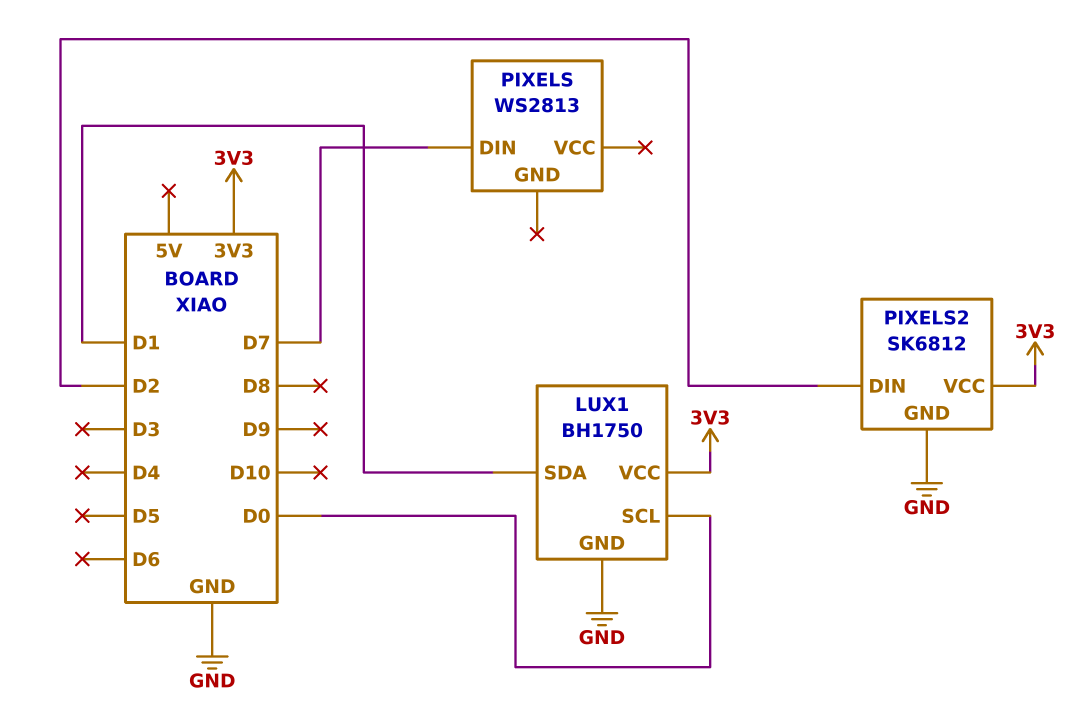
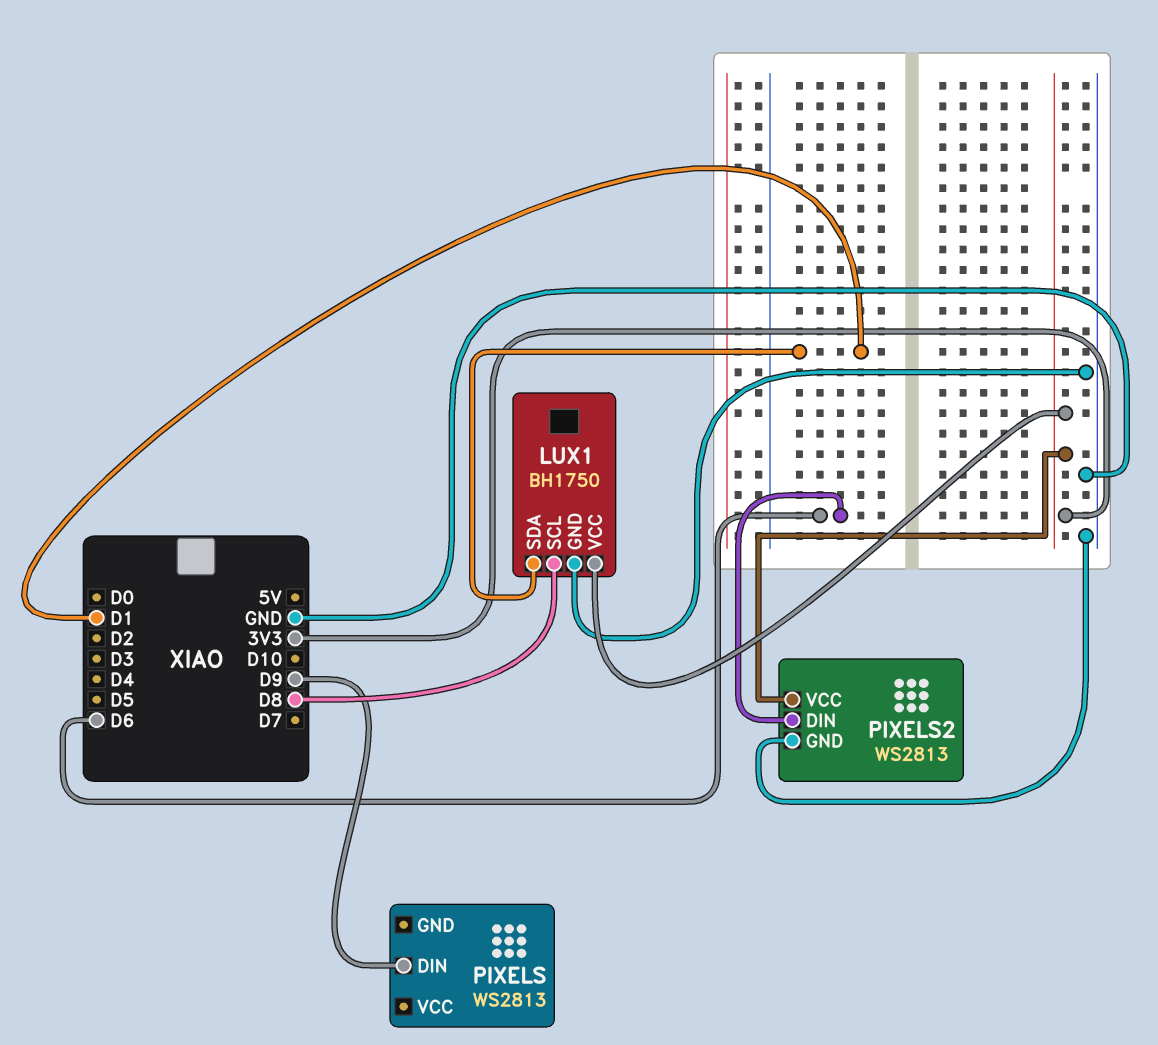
LUX1 pin SCL: D0 -> D8
PIXELS pin DIN: D7 -> D9
PIXELS2: SK6812 -> WS2813
PIXELS2 pin DIN: D2 -> D6

